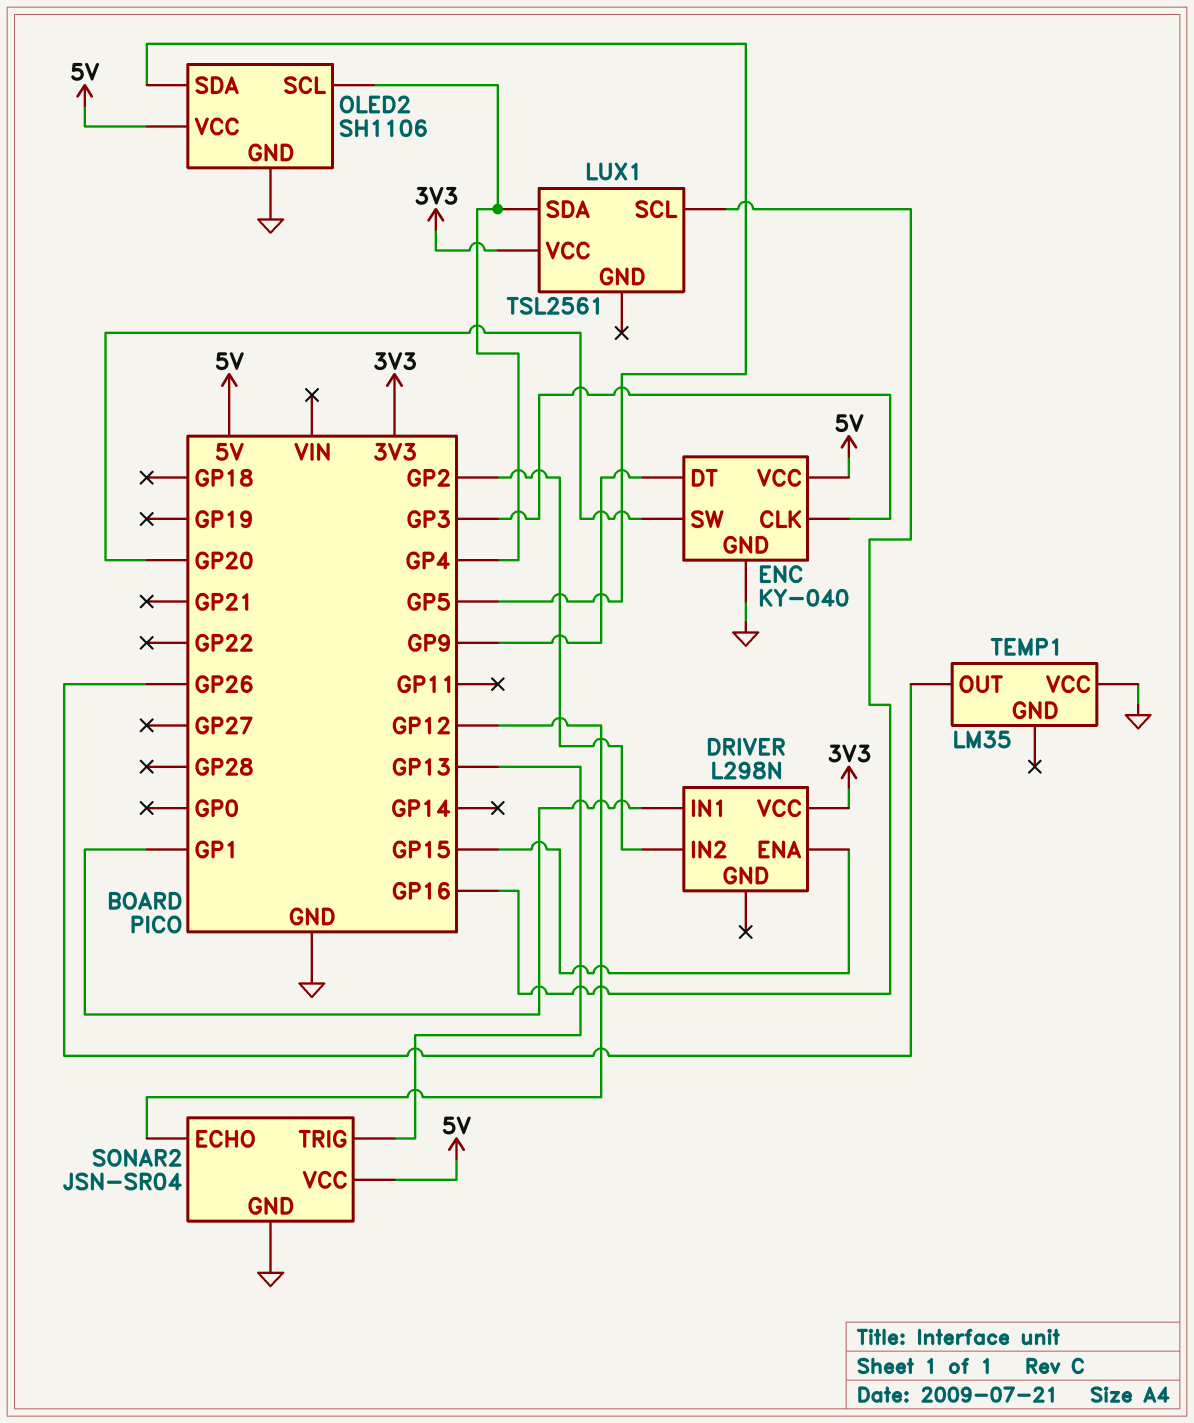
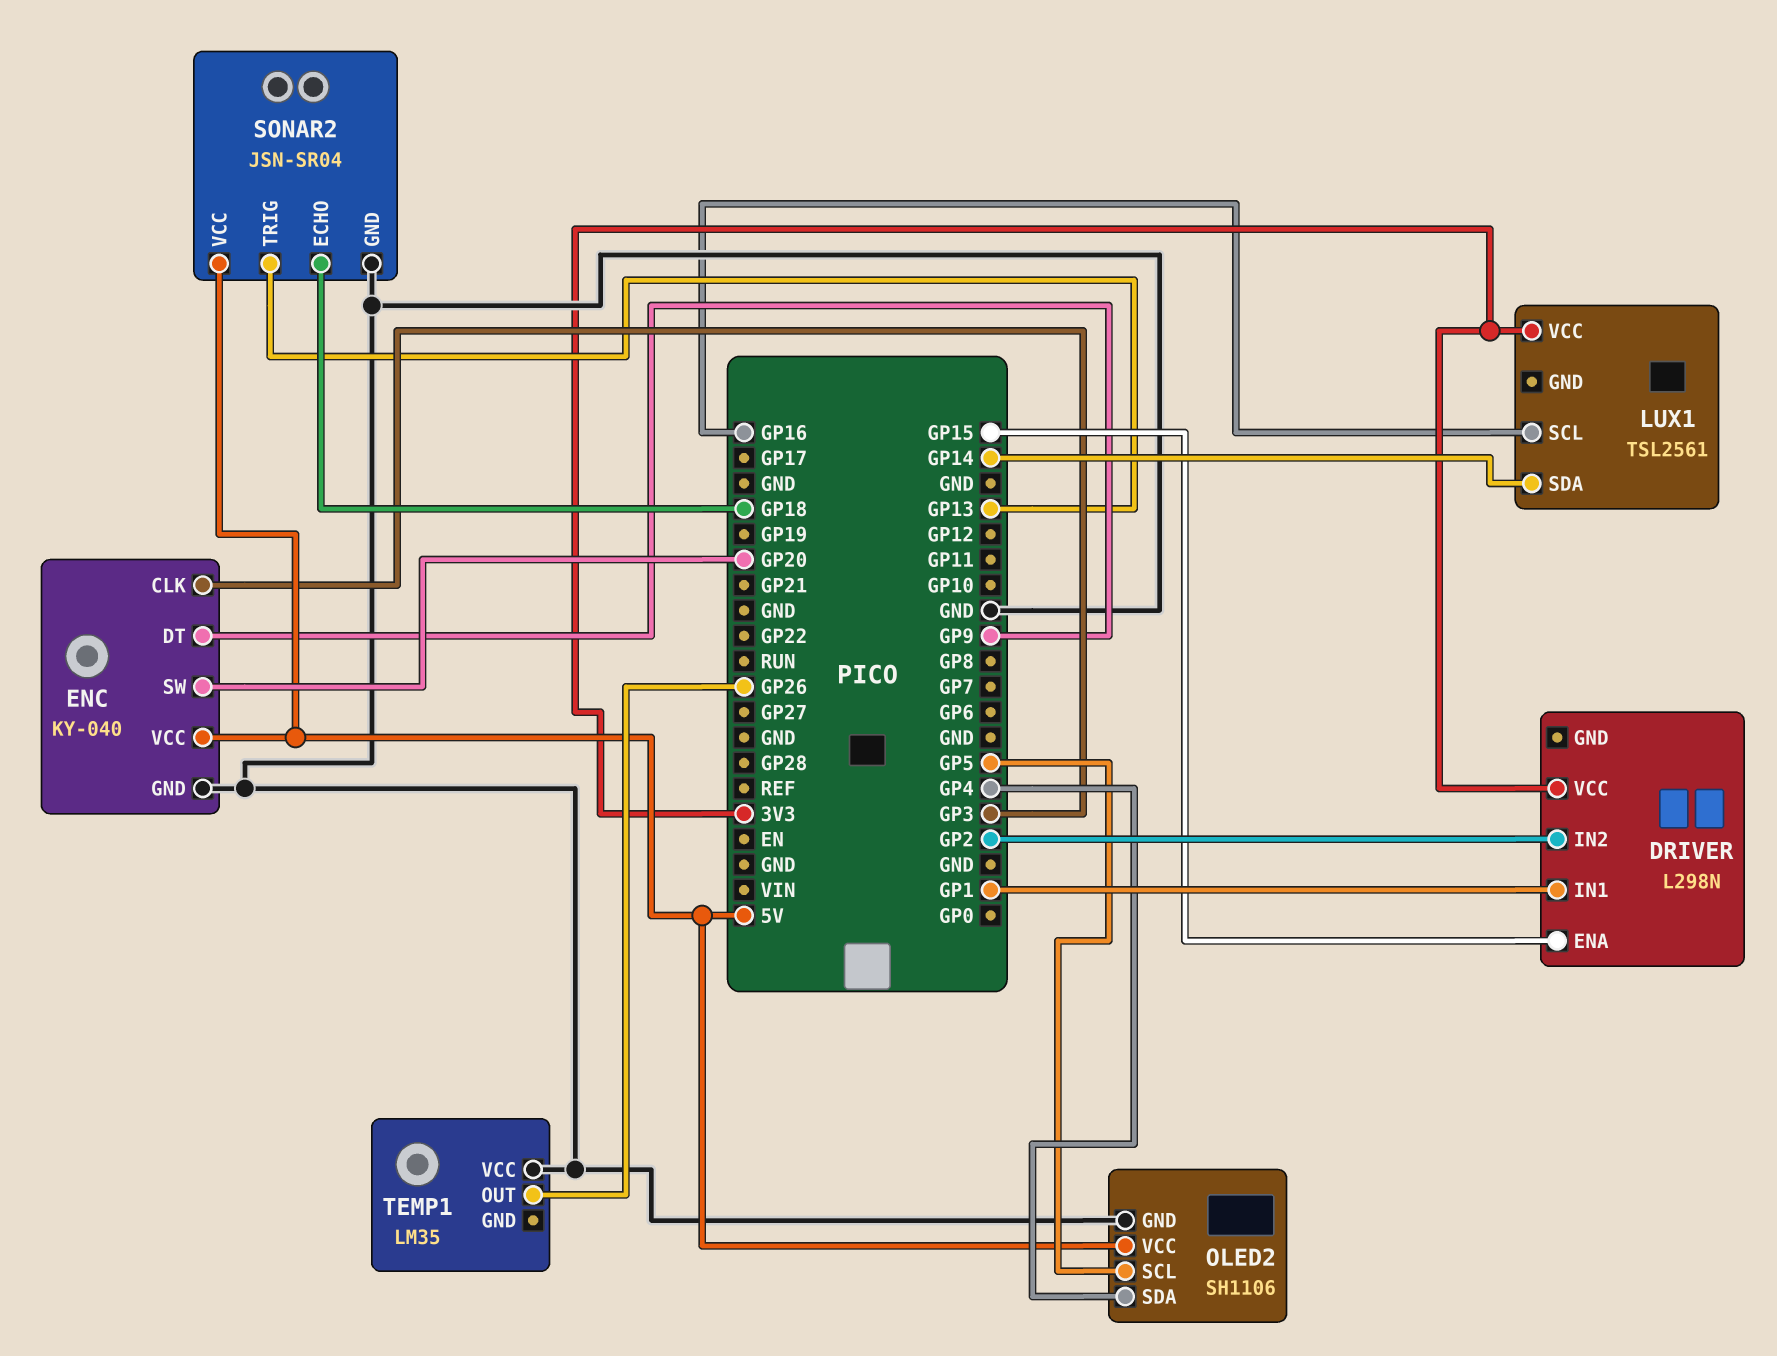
LUX1 pin SDA: GP4 -> GP14
OLED2 pin SCL: GP4 -> GP5
OLED2 pin SDA: GP5 -> GP4
SONAR2 pin ECHO: GP12 -> GP18

